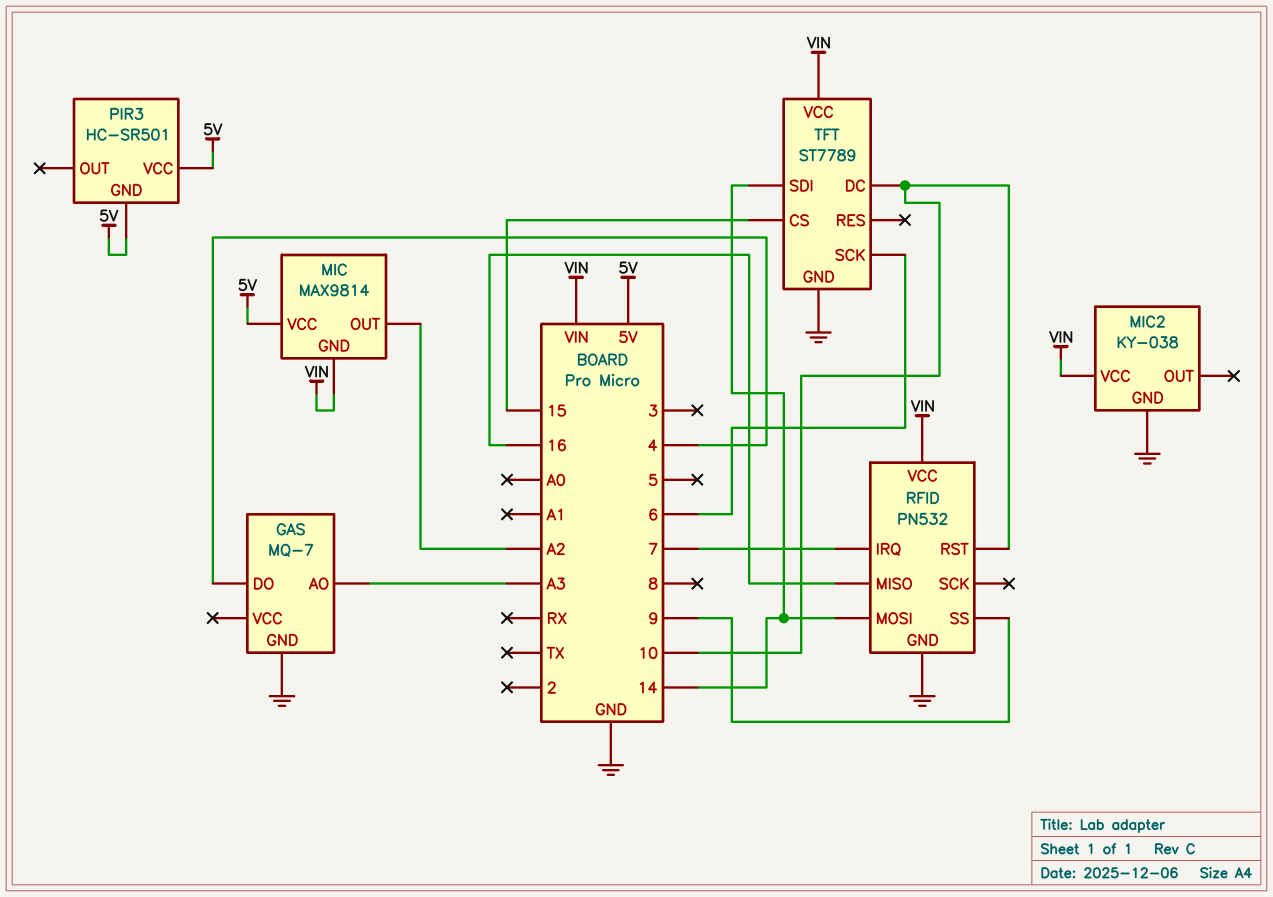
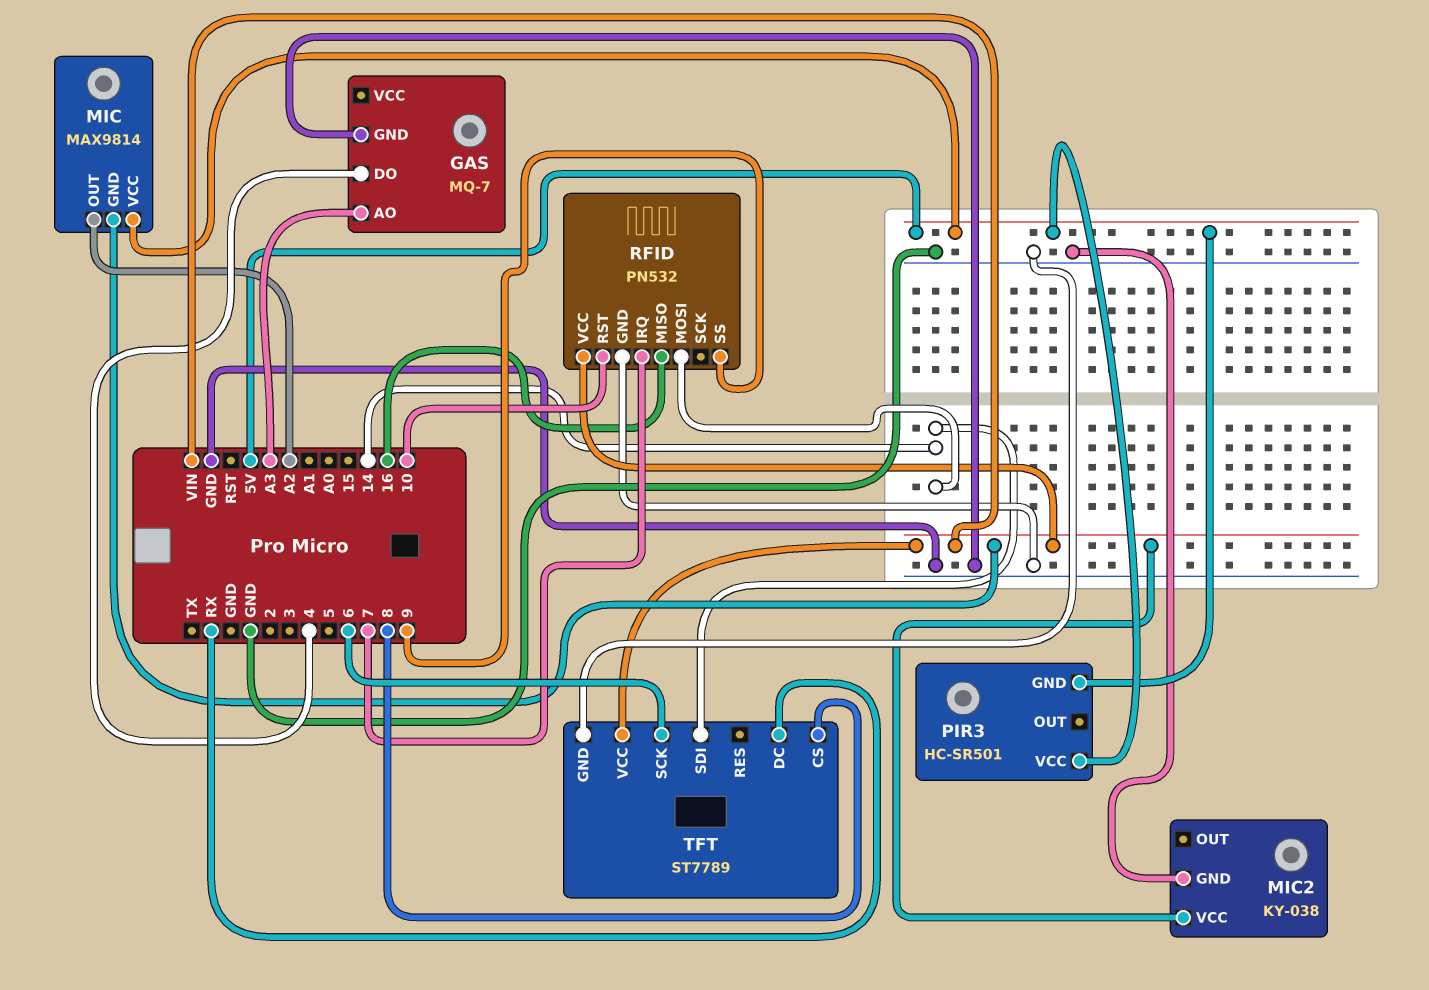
TFT pin CS: 15 -> 8
TFT pin DC: 10 -> RX

